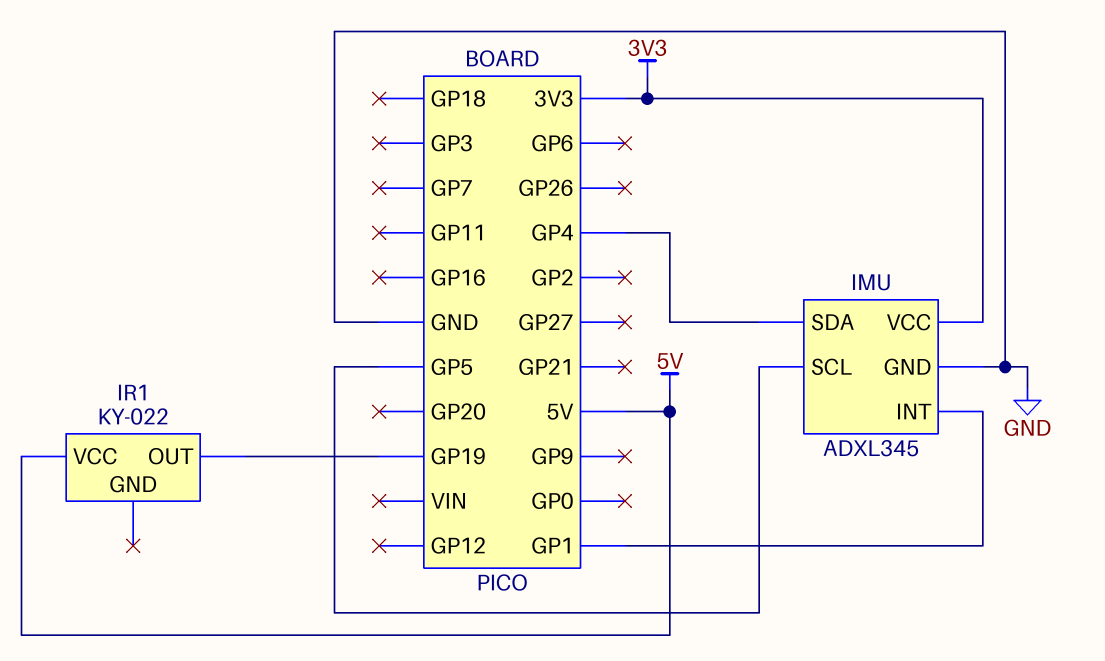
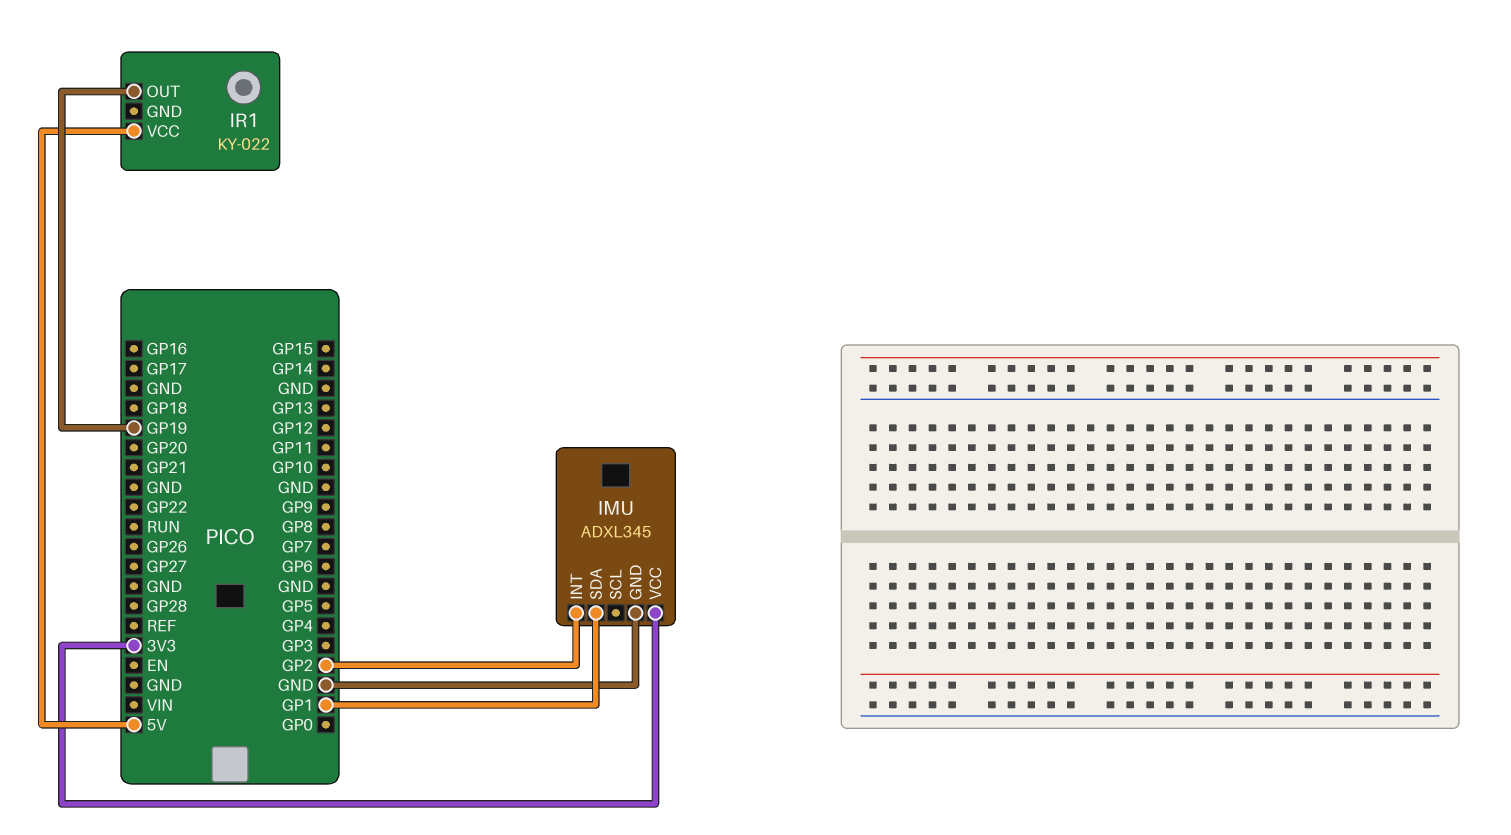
IMU pin INT: GP1 -> GP2
IMU pin SCL: GP5 -> none
IMU pin SDA: GP4 -> GP1

